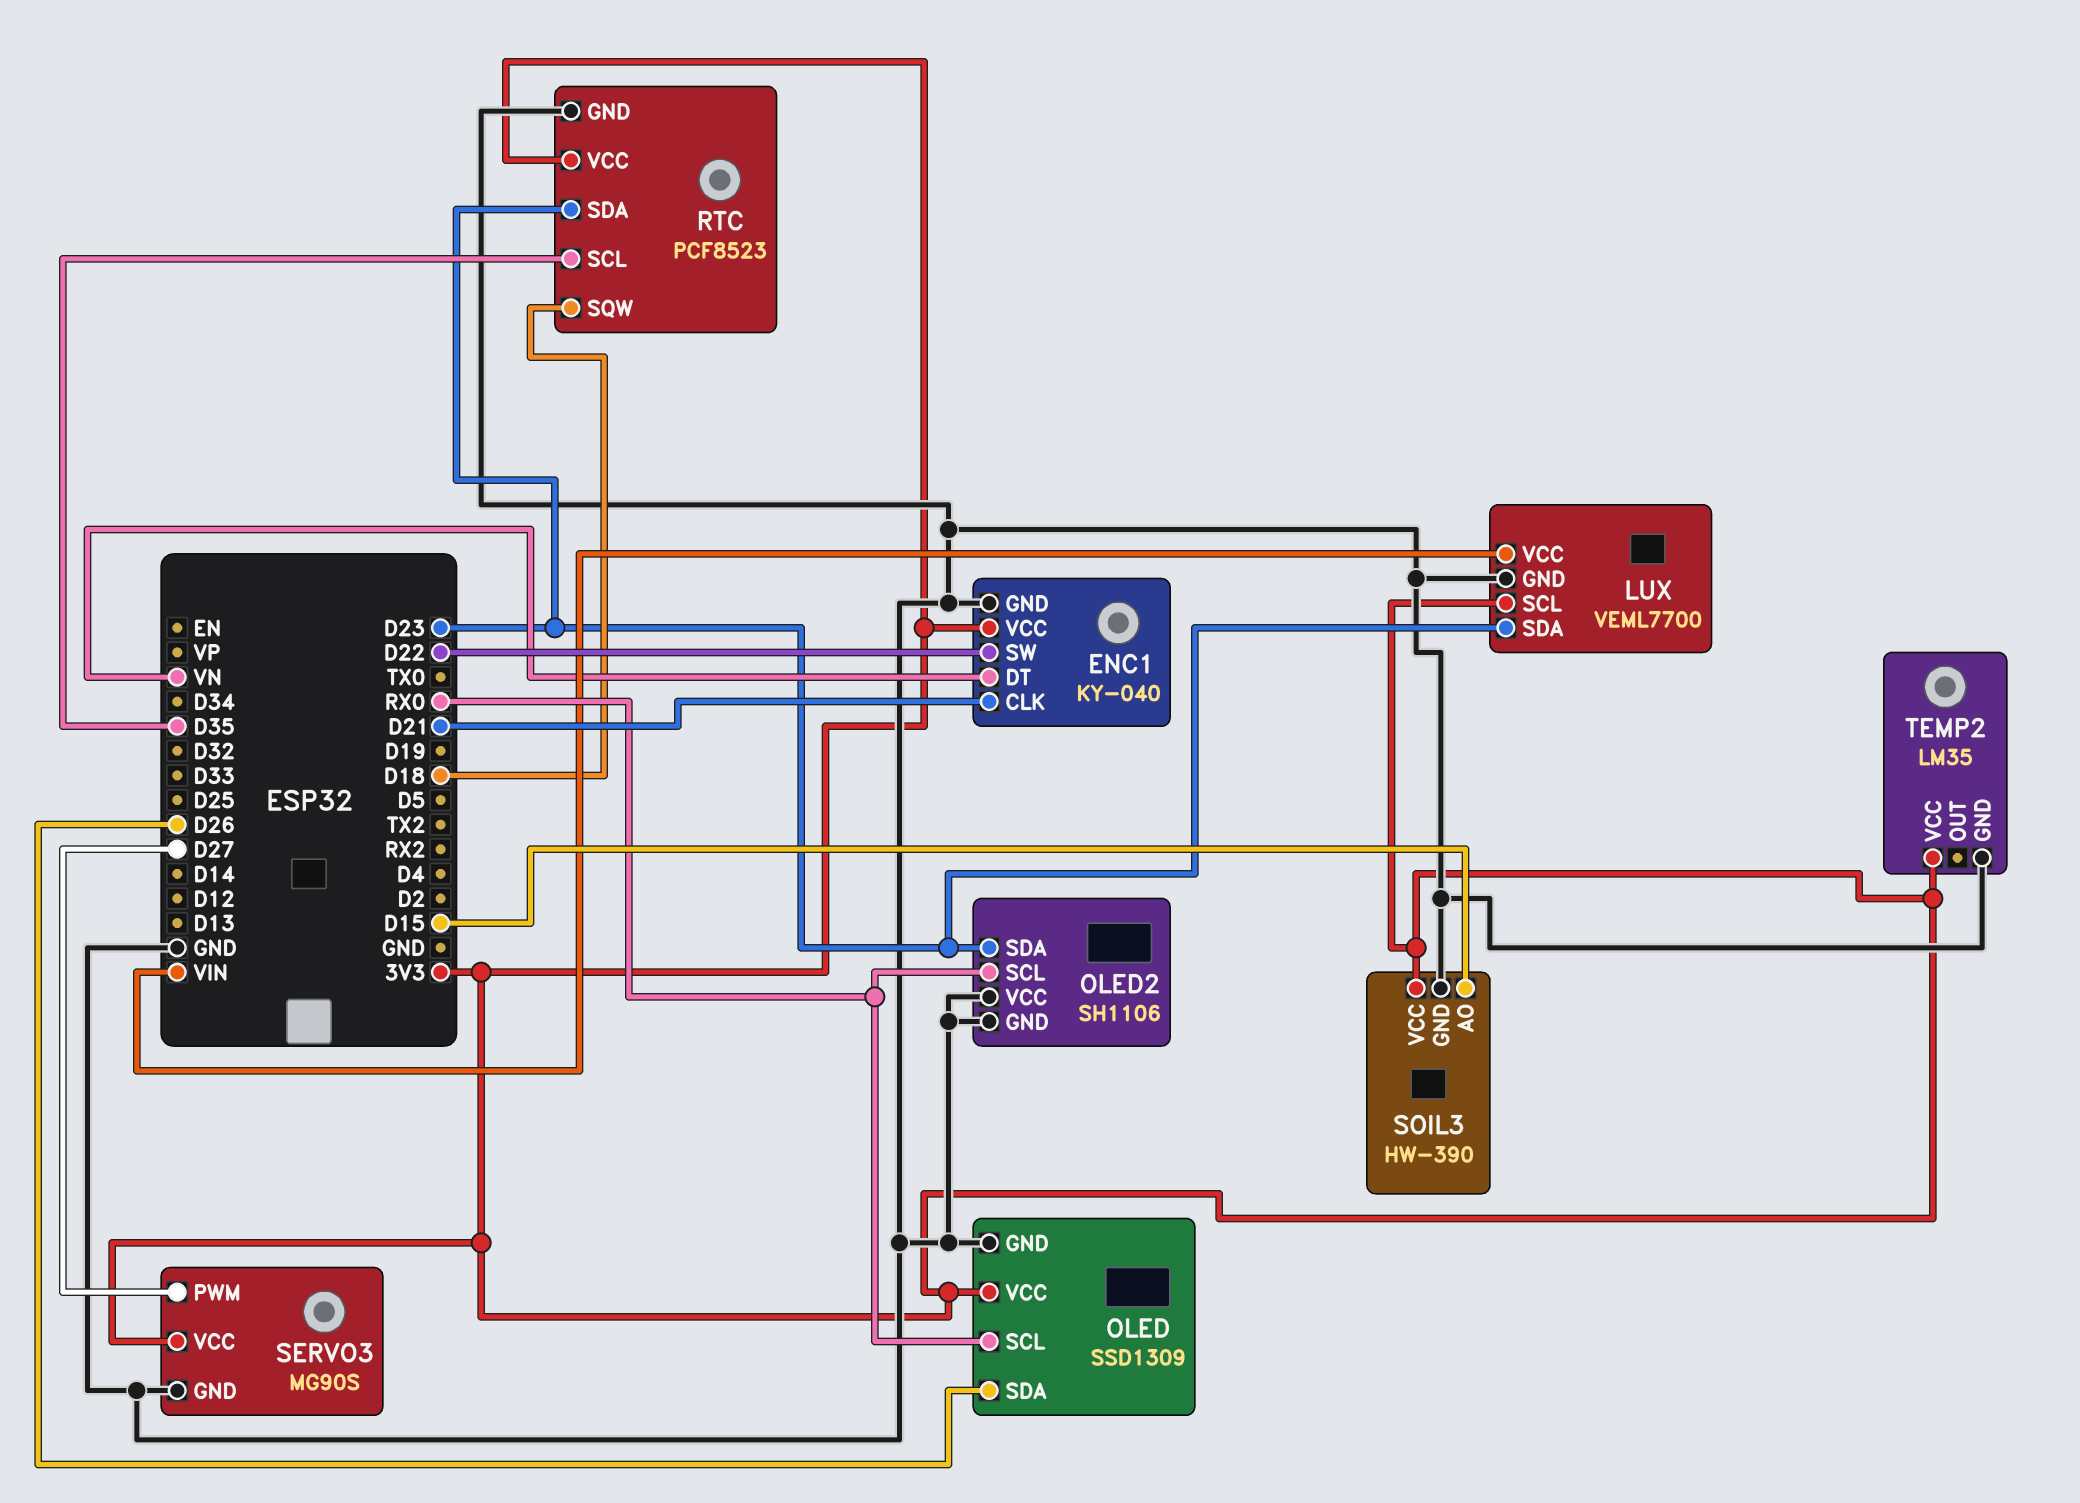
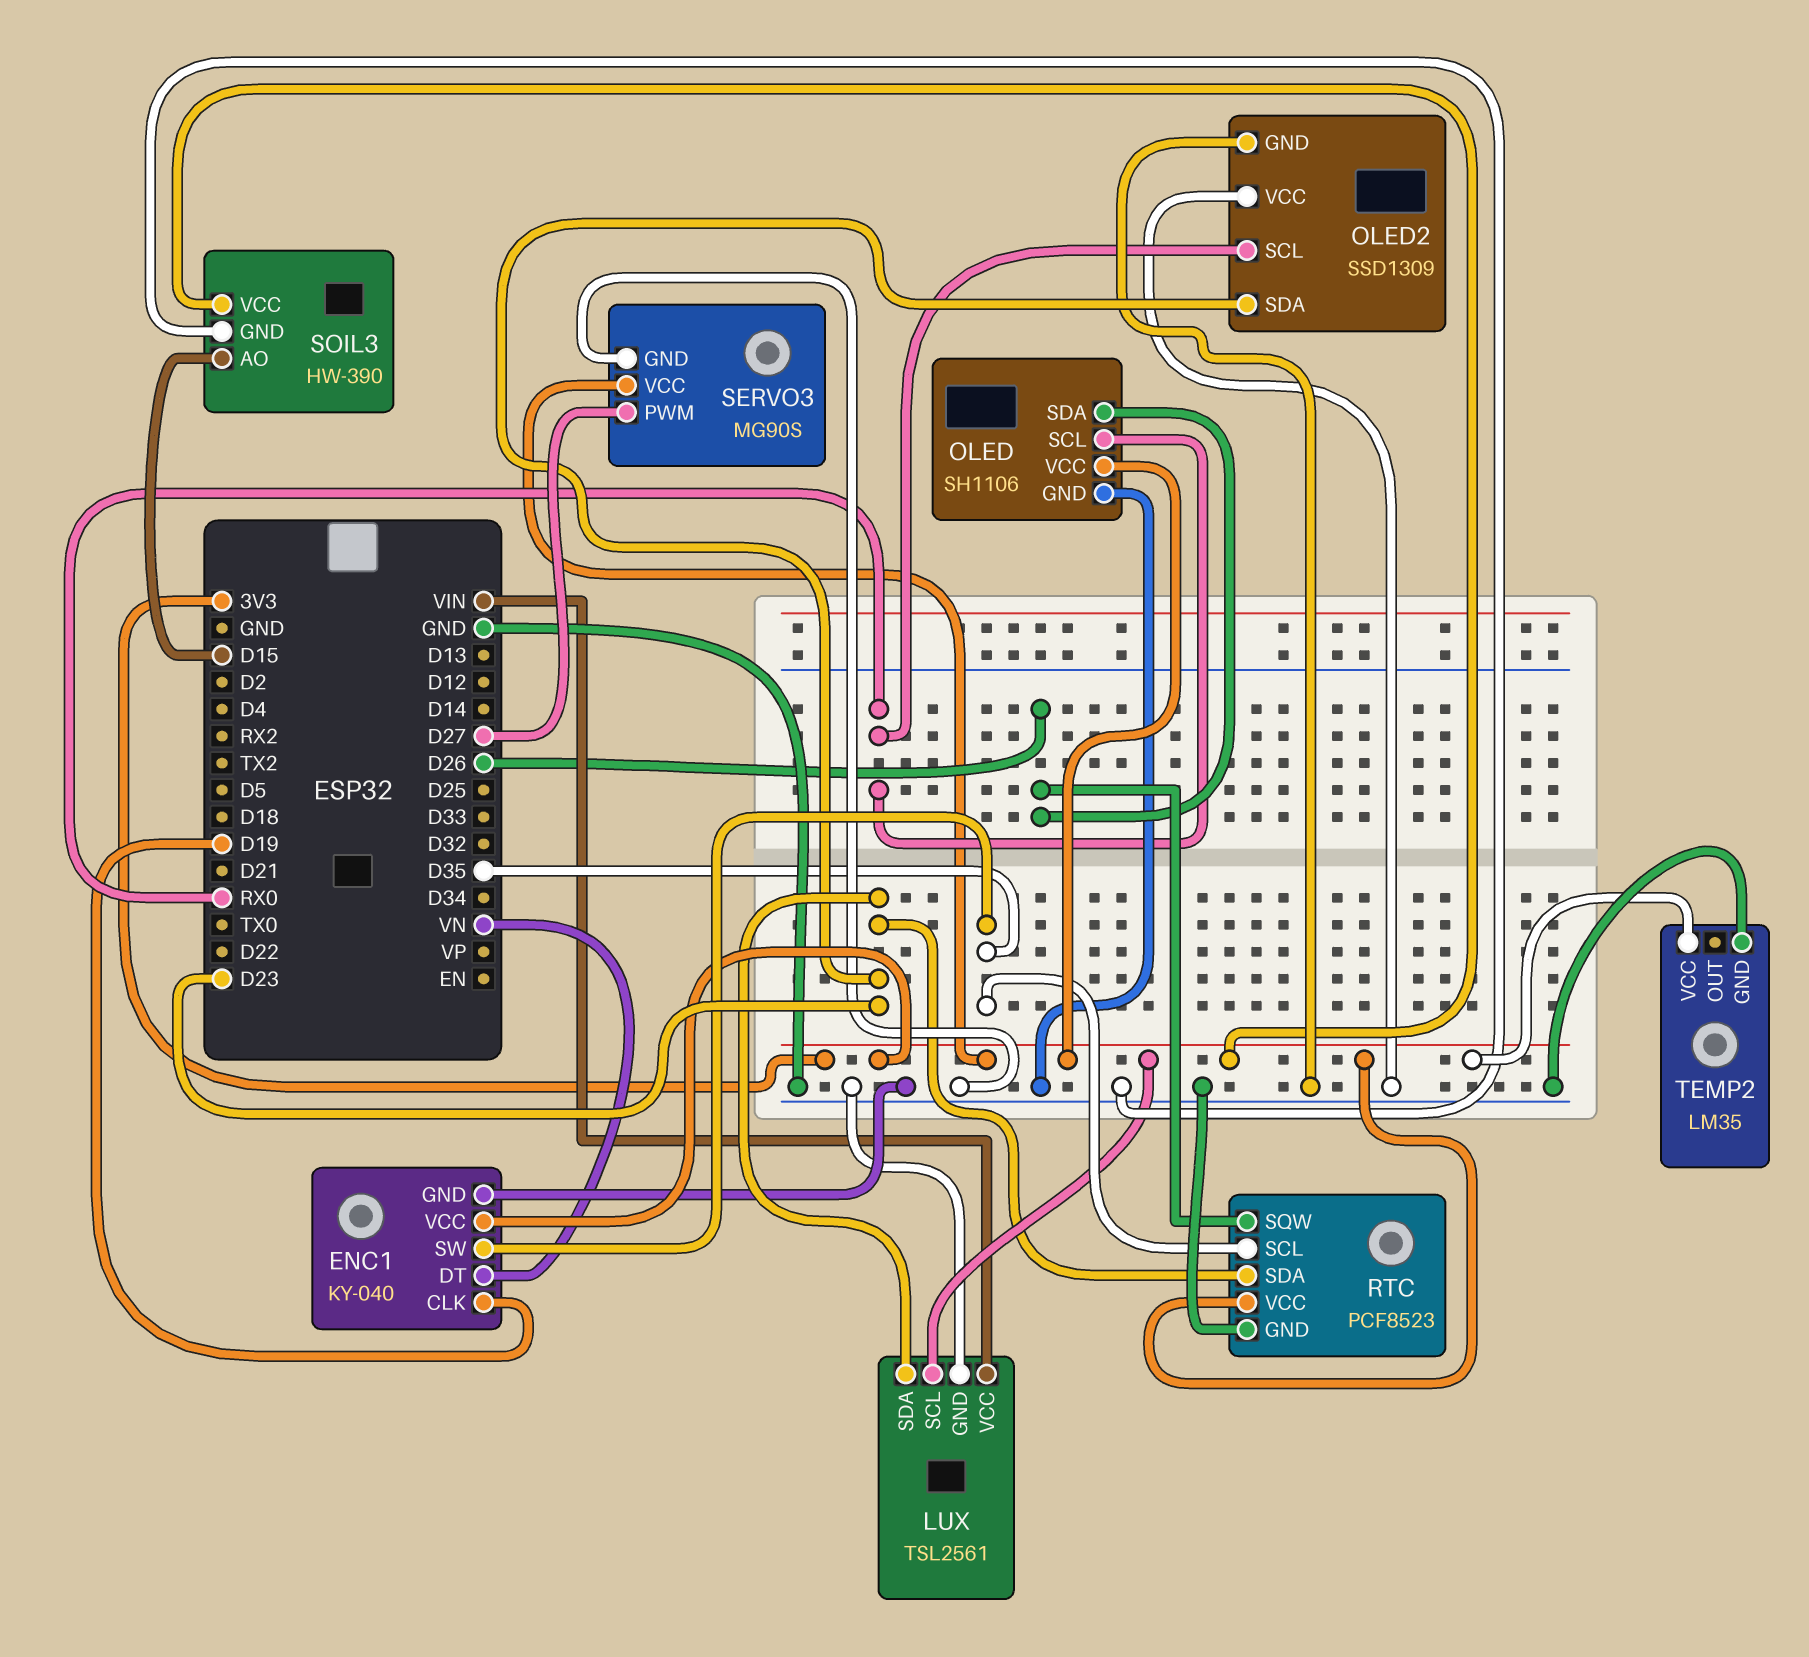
ENC1 pin CLK: D21 -> D19
ENC1 pin SW: D22 -> D35
LUX: VEML7700 -> TSL2561
OLED: SSD1309 -> SH1106
OLED2: SH1106 -> SSD1309
RTC pin SQW: D18 -> D26

